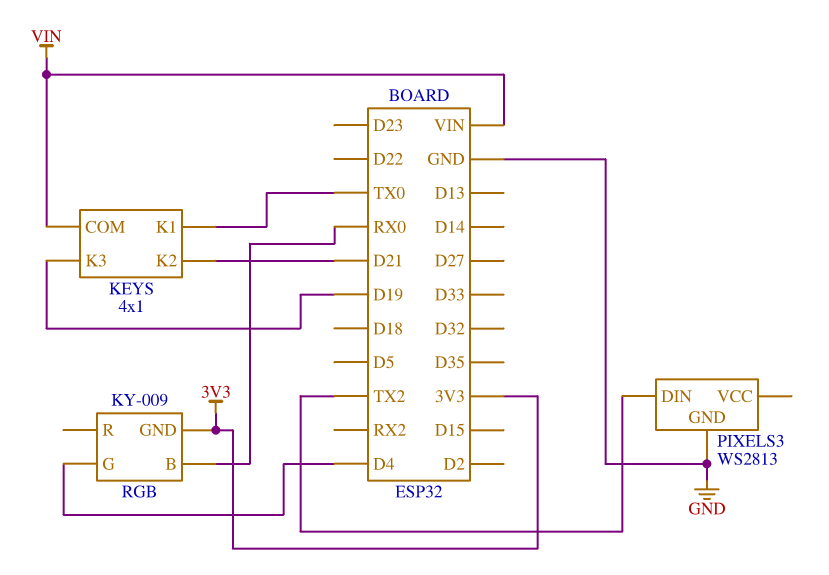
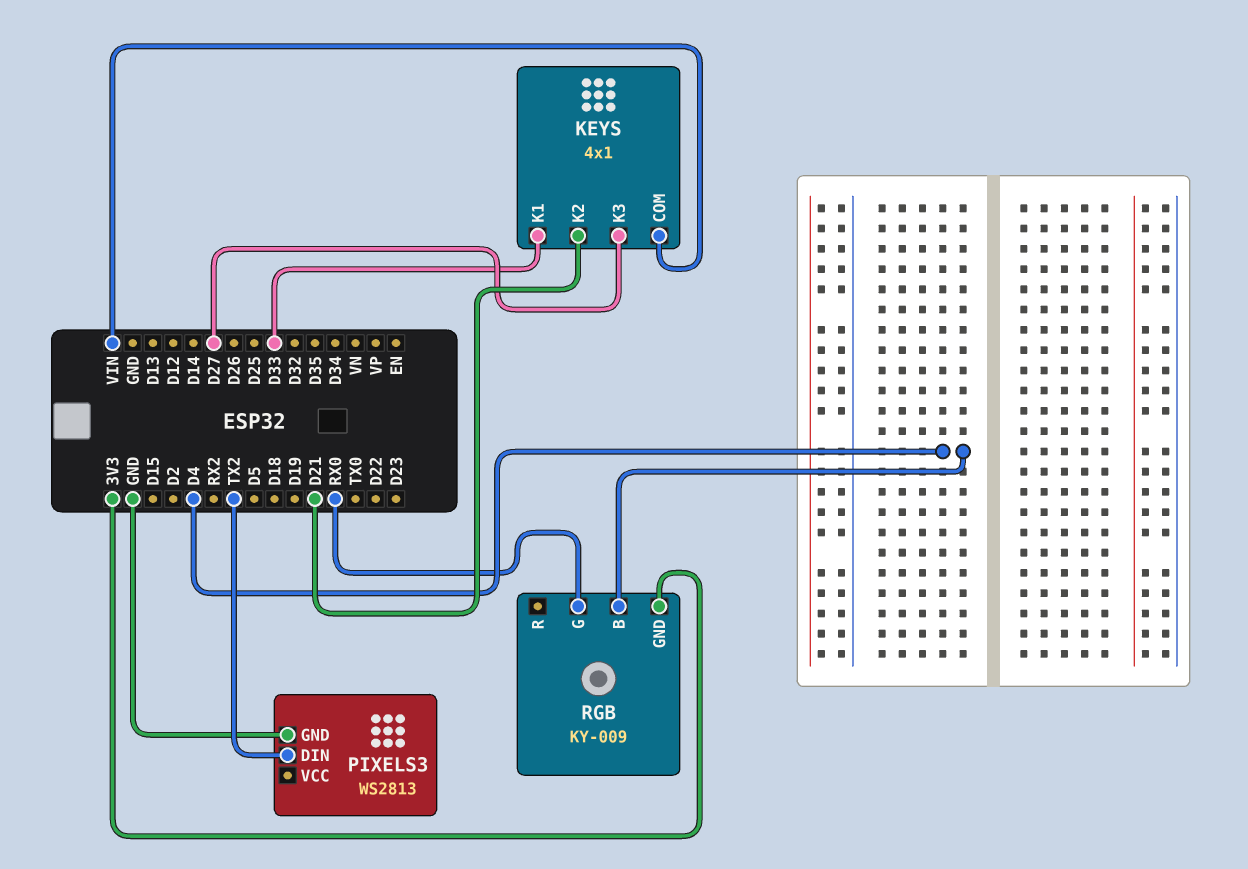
KEYS pin K1: TX0 -> D33
KEYS pin K3: D19 -> D27
RGB pin B: RX0 -> D4
RGB pin G: D4 -> RX0

